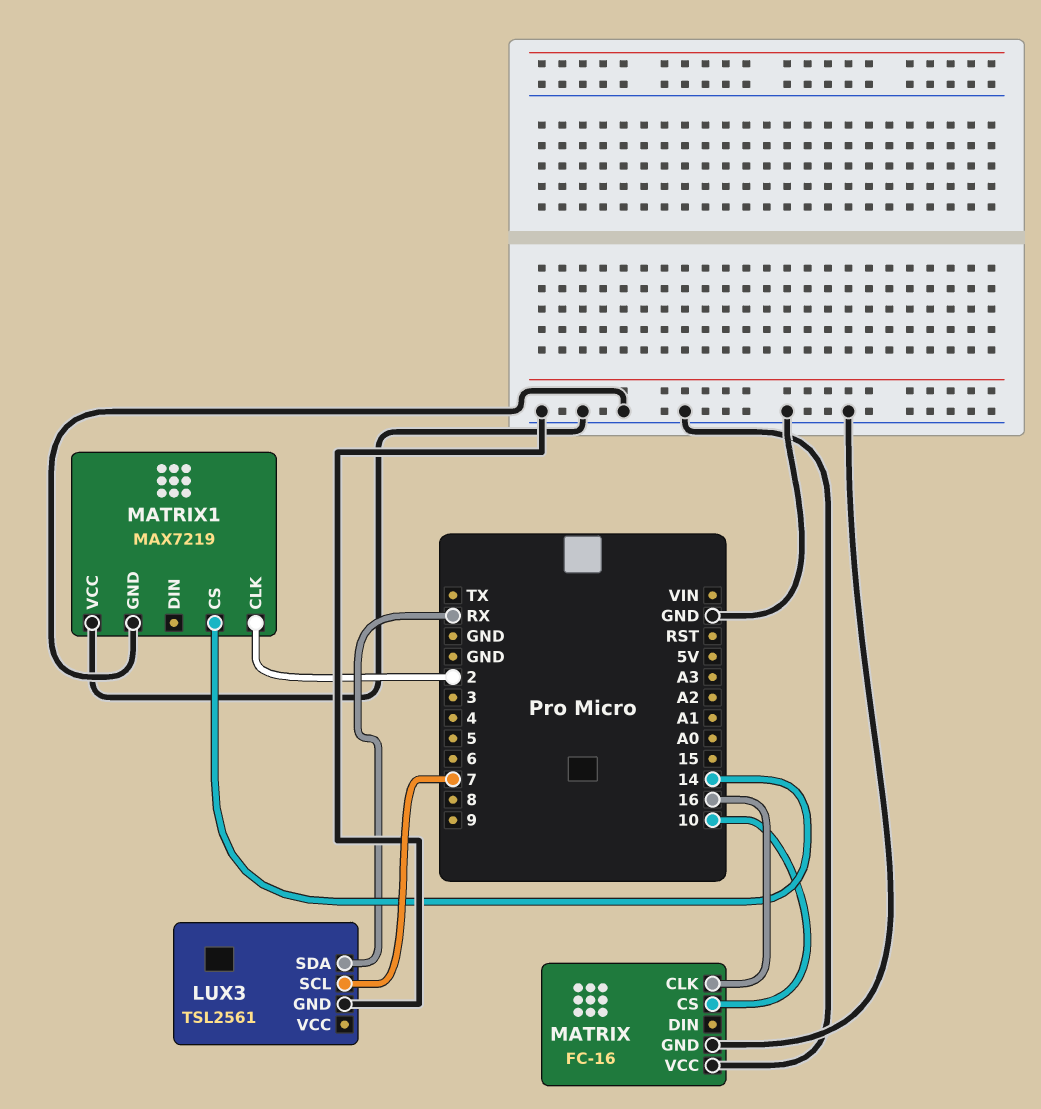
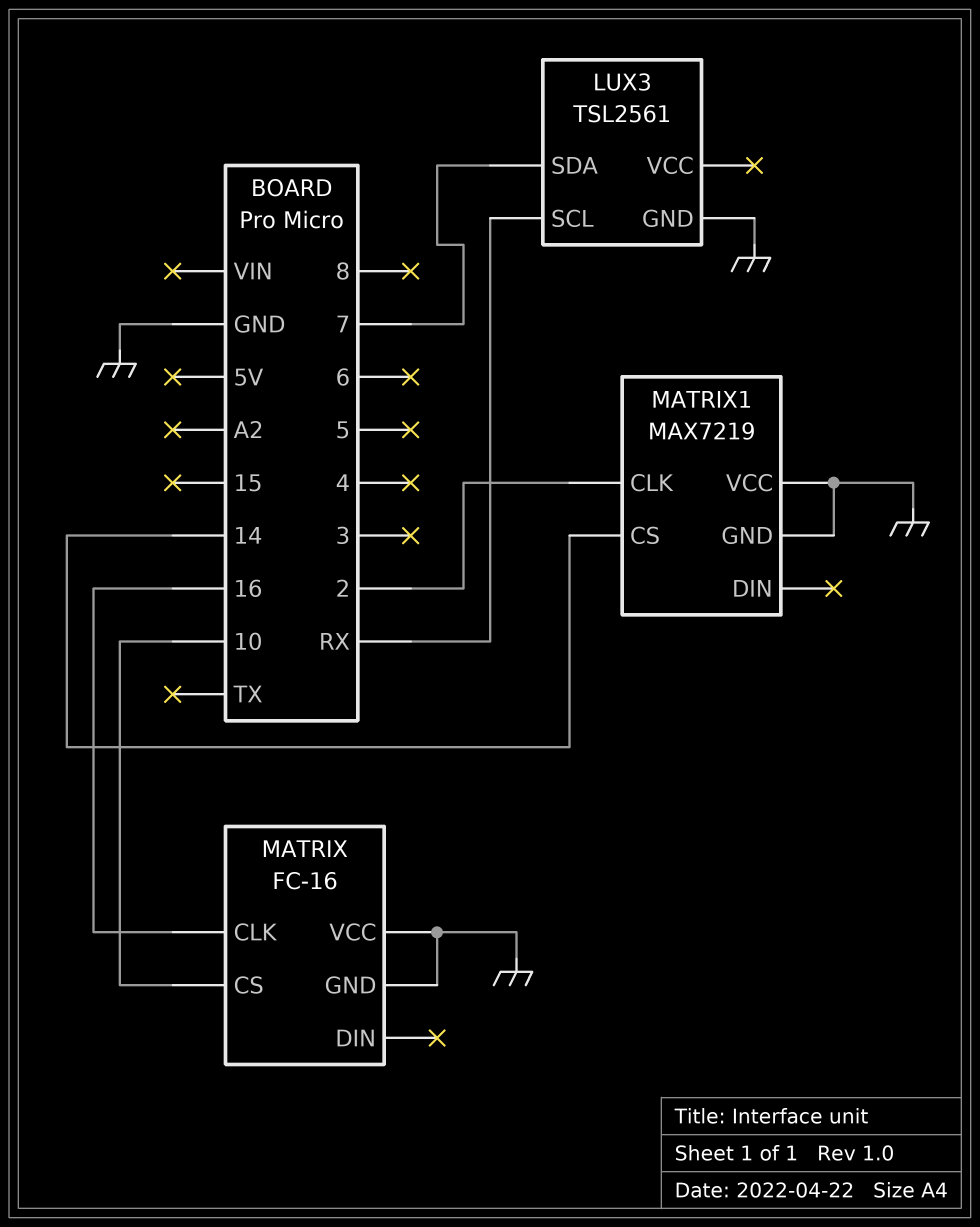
LUX3 pin SCL: 7 -> RX
LUX3 pin SDA: RX -> 7

